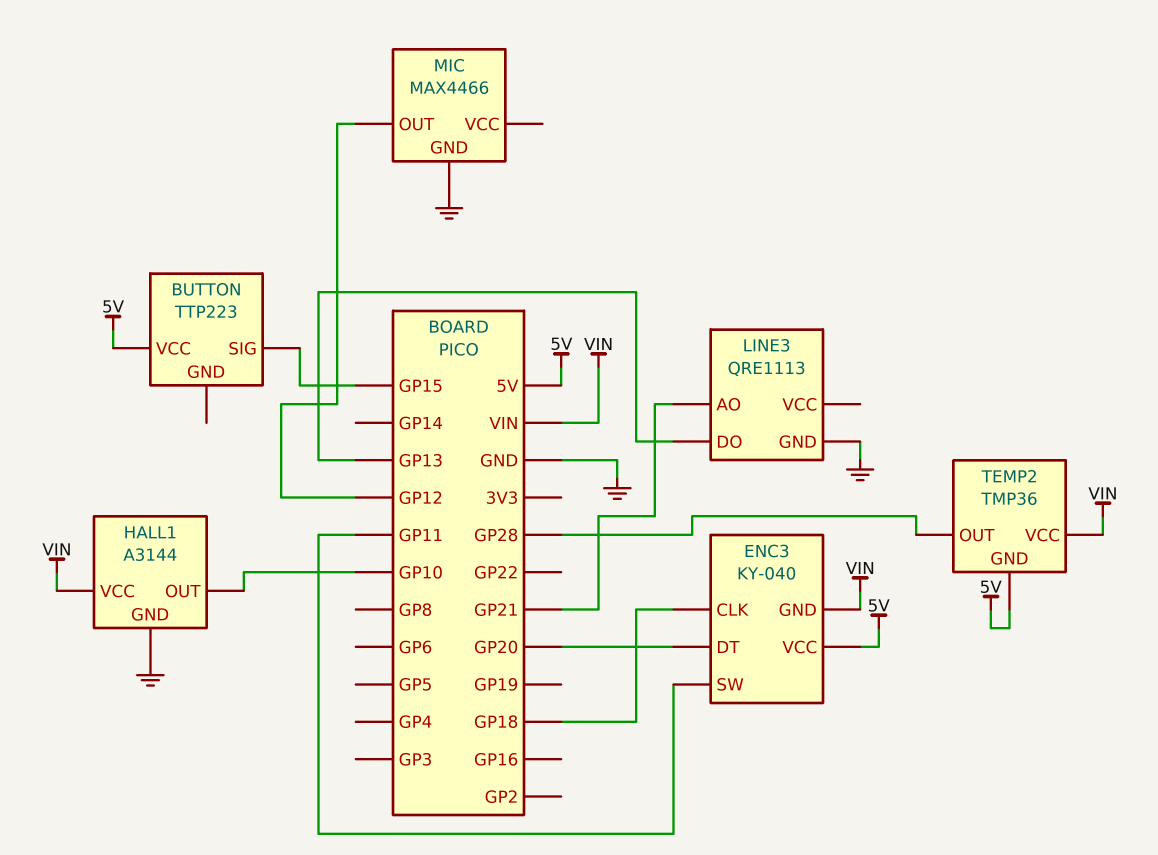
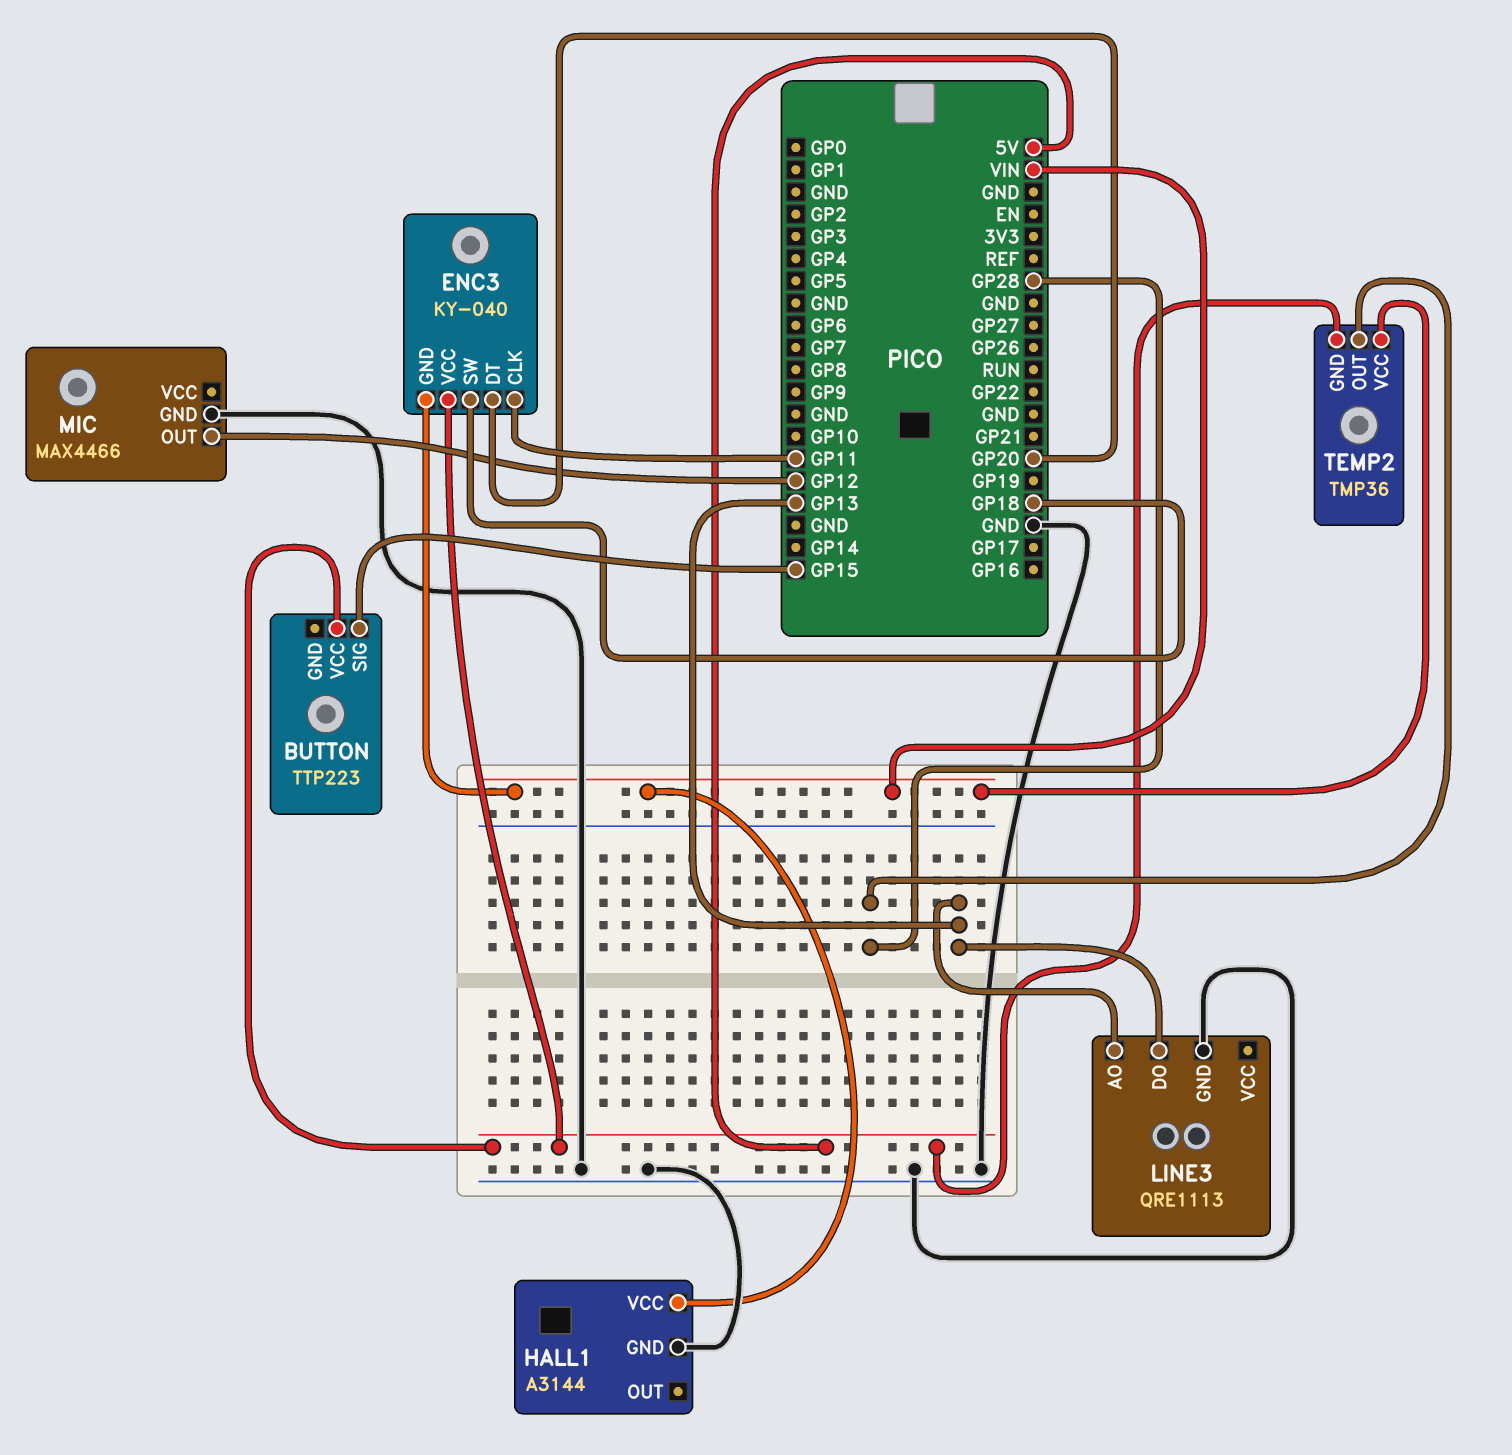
ENC3 pin CLK: GP18 -> GP11
ENC3 pin SW: GP11 -> GP18
HALL1 pin OUT: GP10 -> none
LINE3 pin AO: GP21 -> GP13

